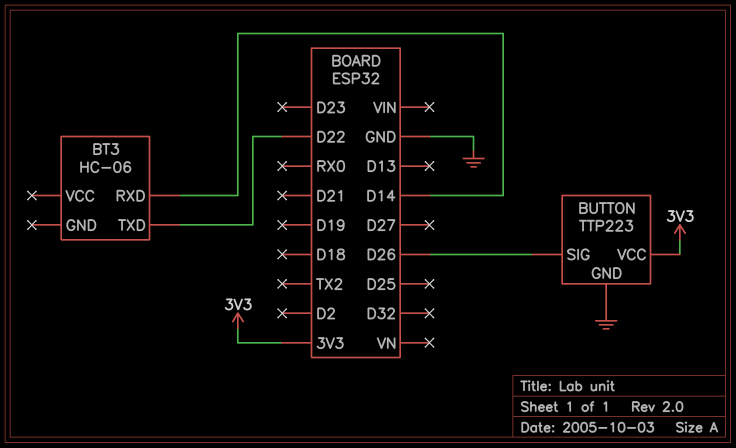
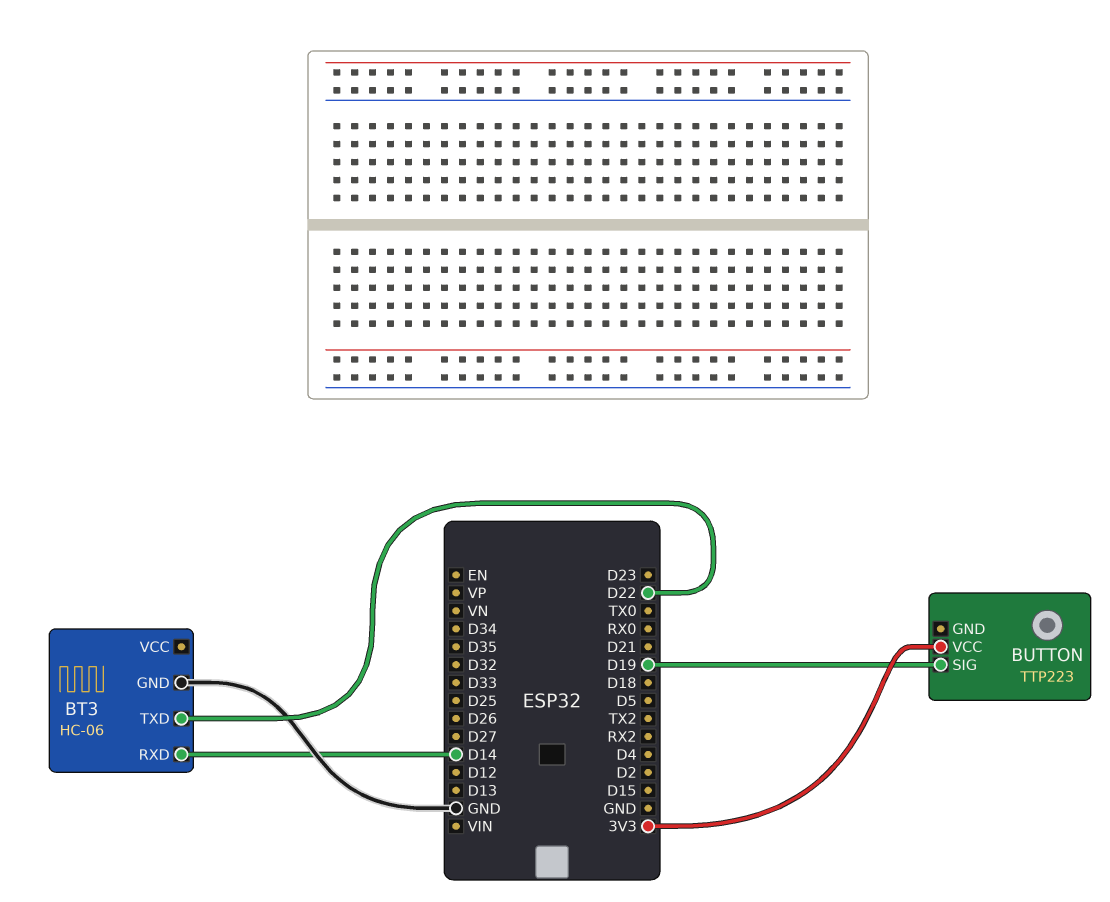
BT3 pin GND: none -> GND
BUTTON pin GND: GND -> none
BUTTON pin SIG: D26 -> D19

